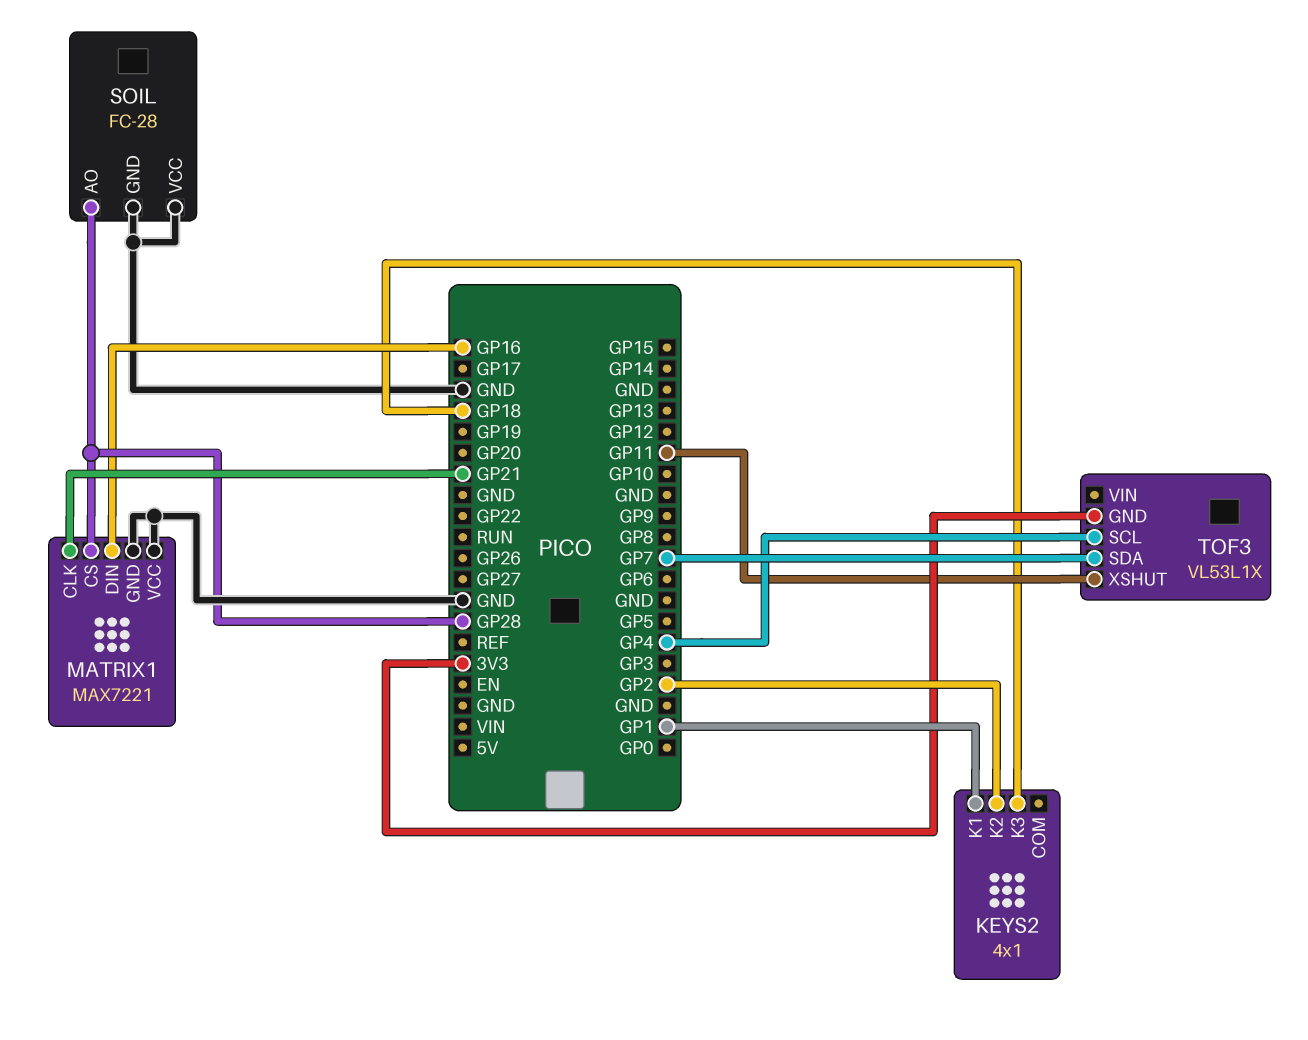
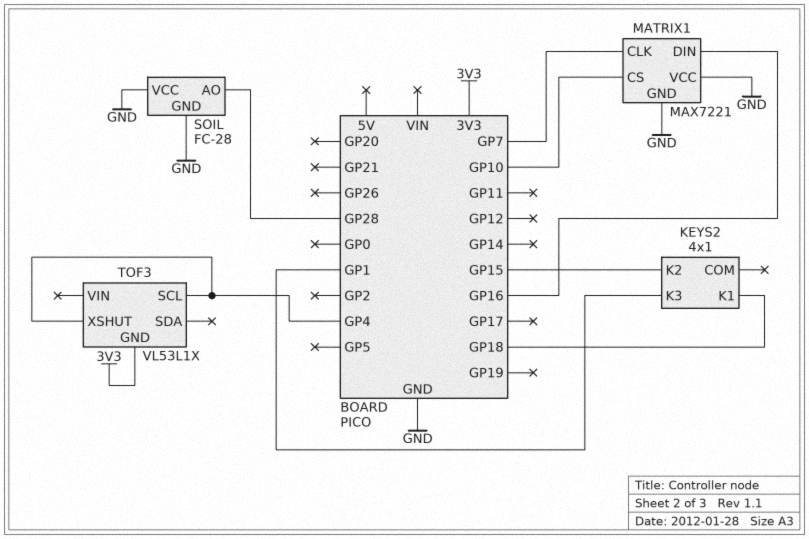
KEYS2 pin K1: GP1 -> GP18
KEYS2 pin K2: GP2 -> GP15
KEYS2 pin K3: GP18 -> GP1
MATRIX1 pin CLK: GP21 -> GP7
MATRIX1 pin CS: GP28 -> GP10
TOF3 pin SDA: GP7 -> none
TOF3 pin XSHUT: GP11 -> GP4

